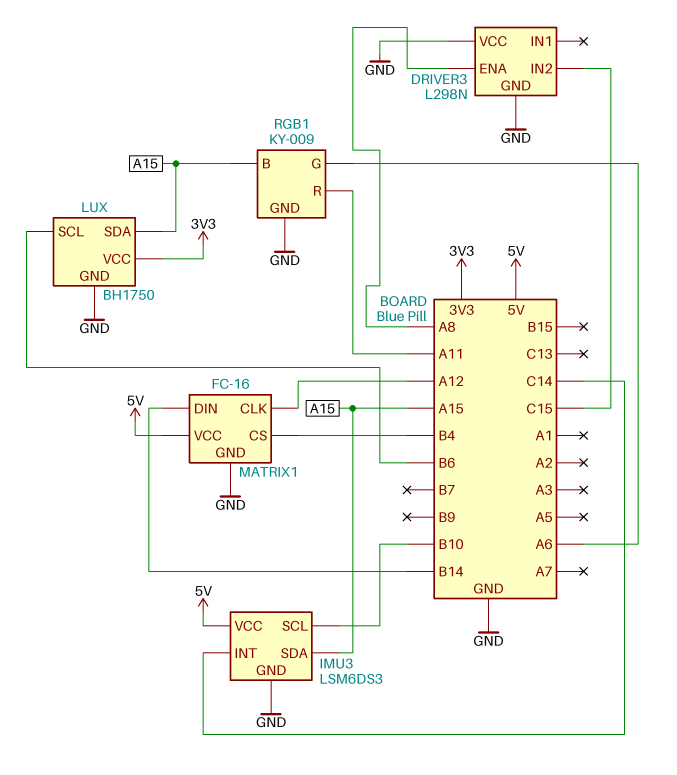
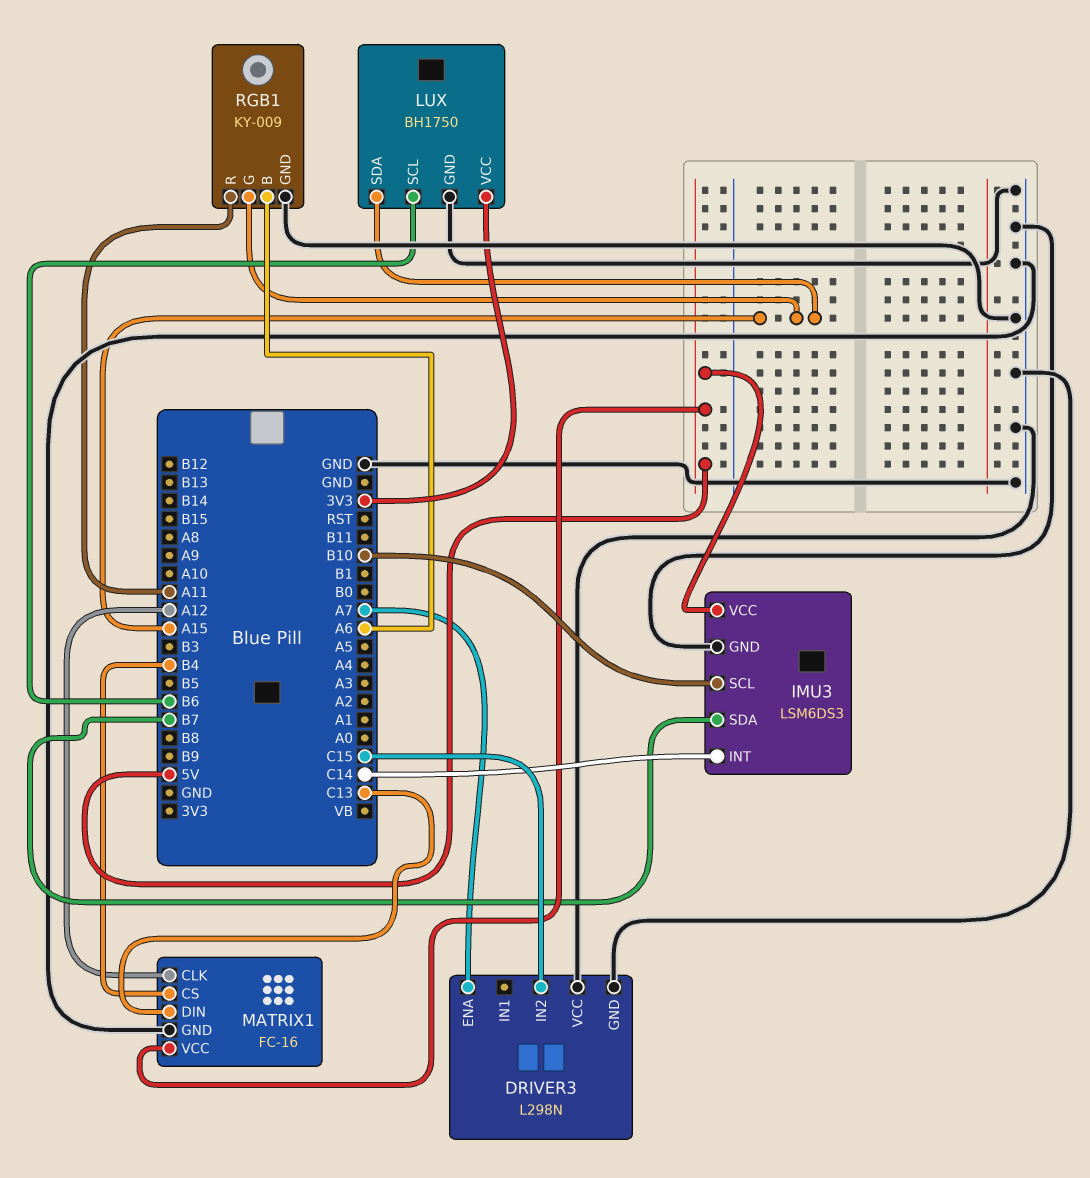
DRIVER3 pin ENA: A8 -> A7
IMU3 pin SDA: A15 -> B7
MATRIX1 pin DIN: B14 -> C13
RGB1 pin B: A15 -> A6
RGB1 pin G: A6 -> A15

